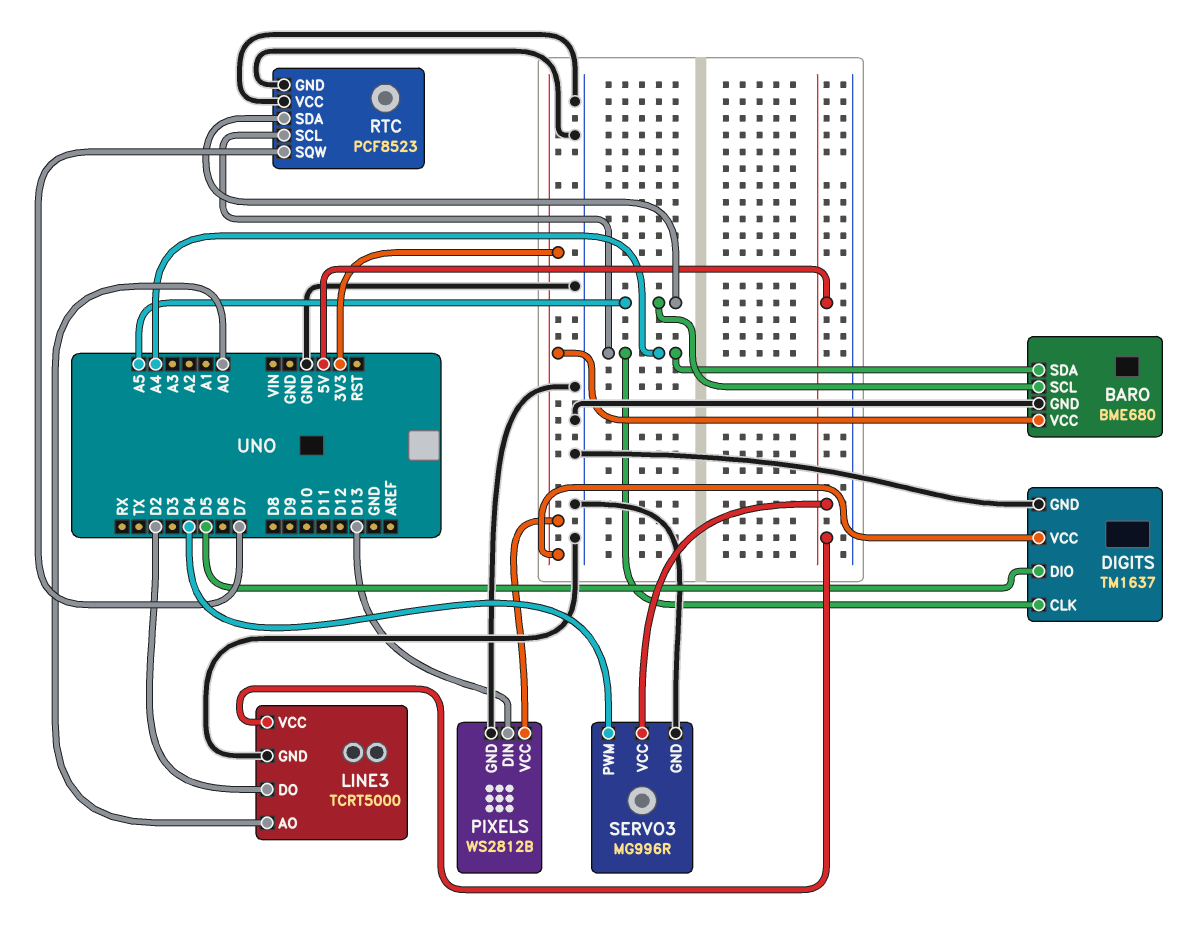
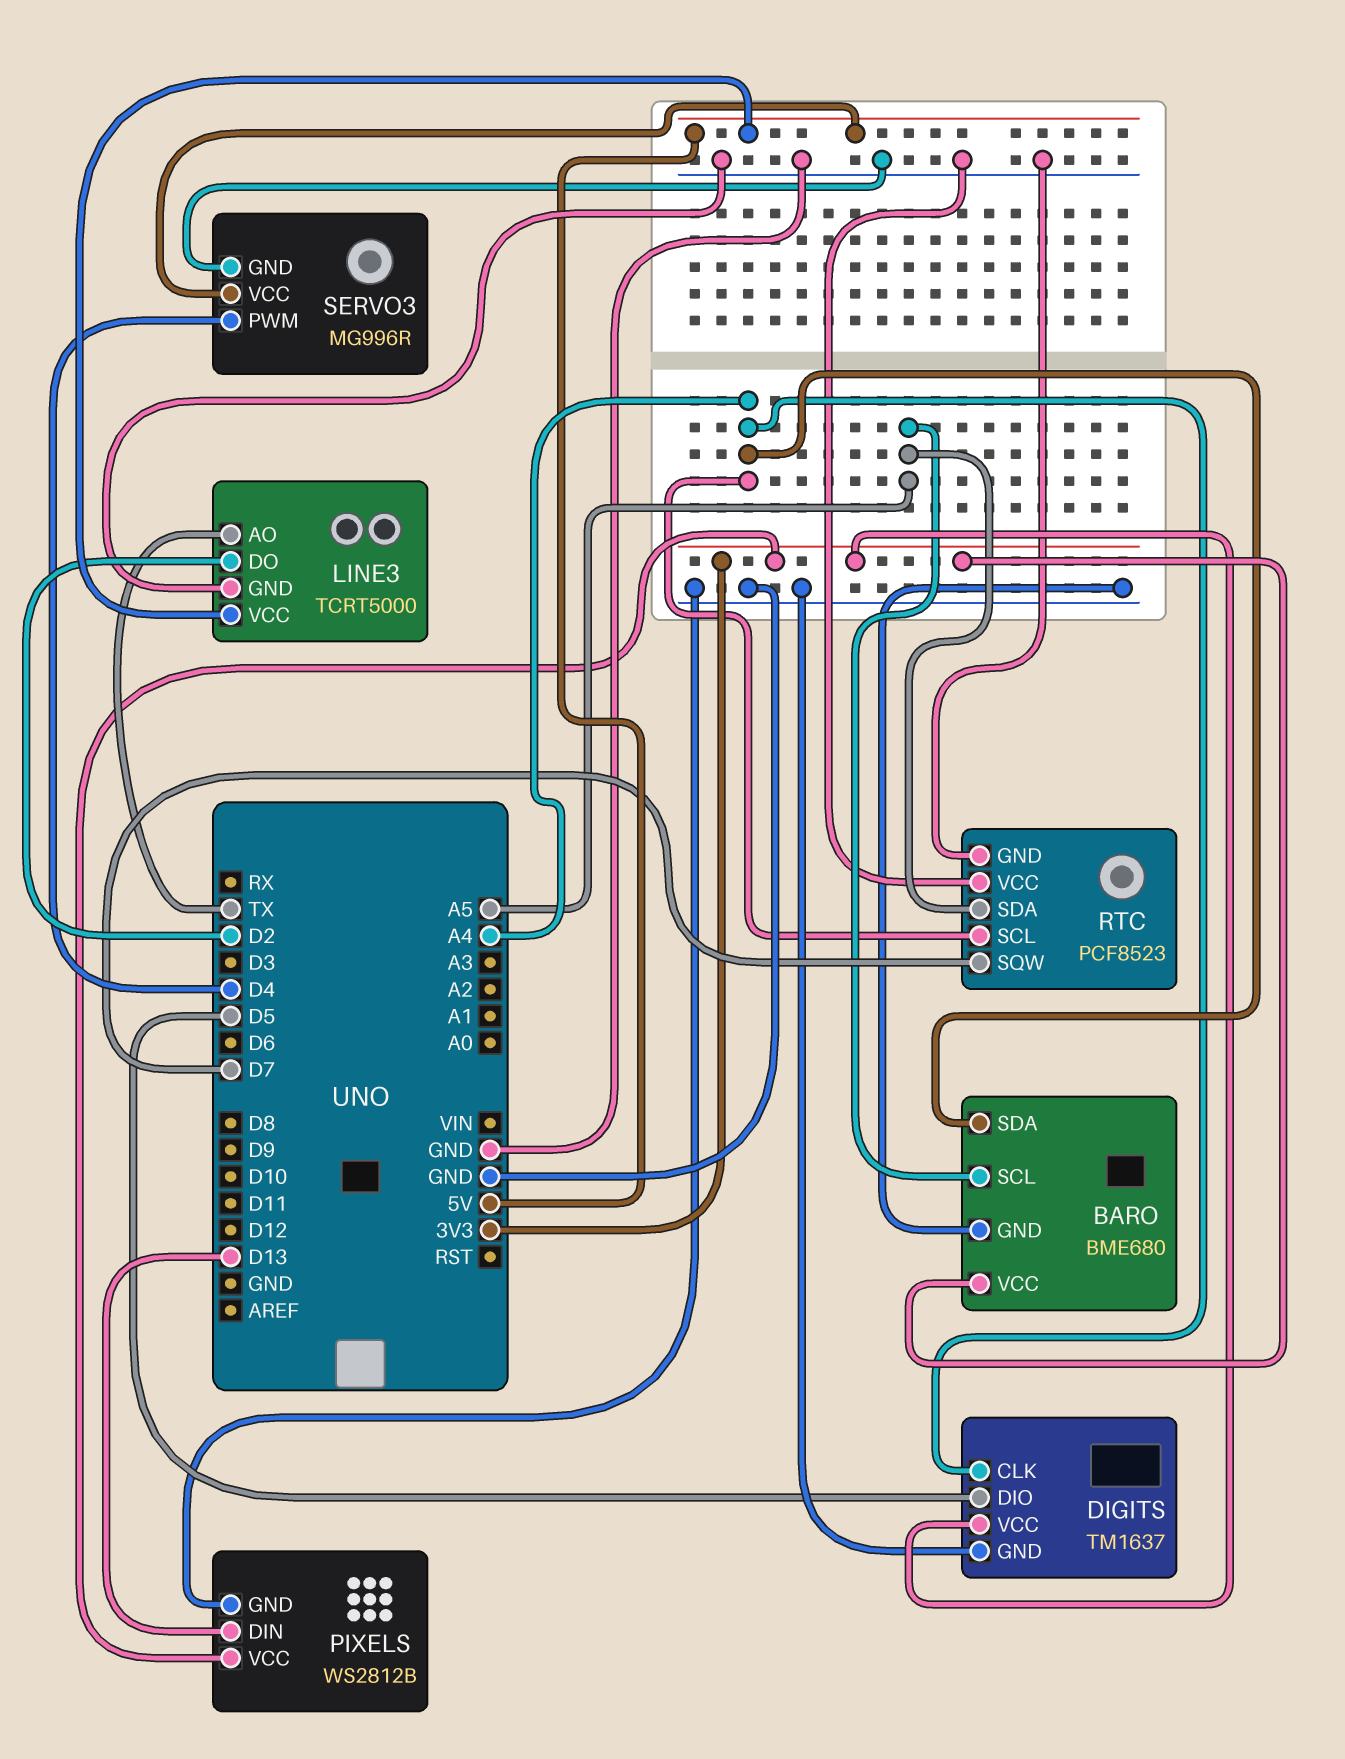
LINE3 pin AO: A0 -> TX

